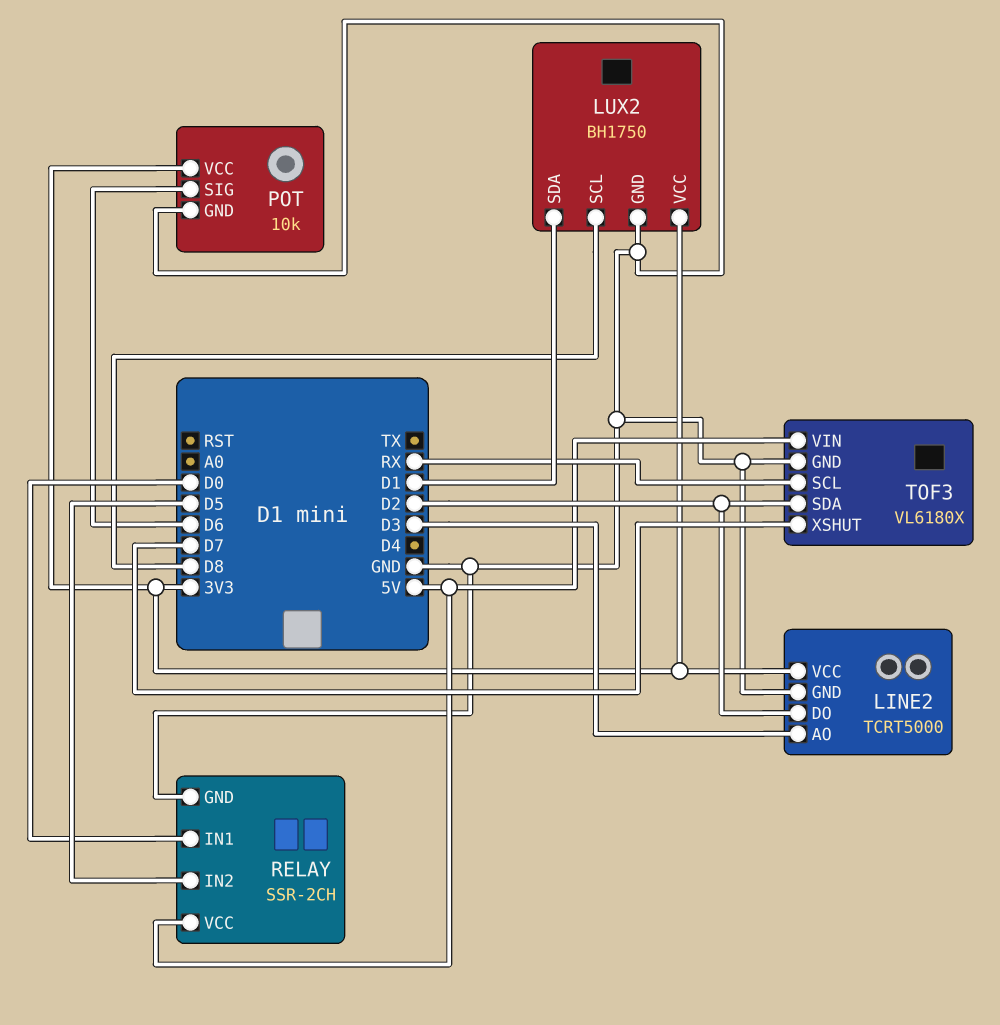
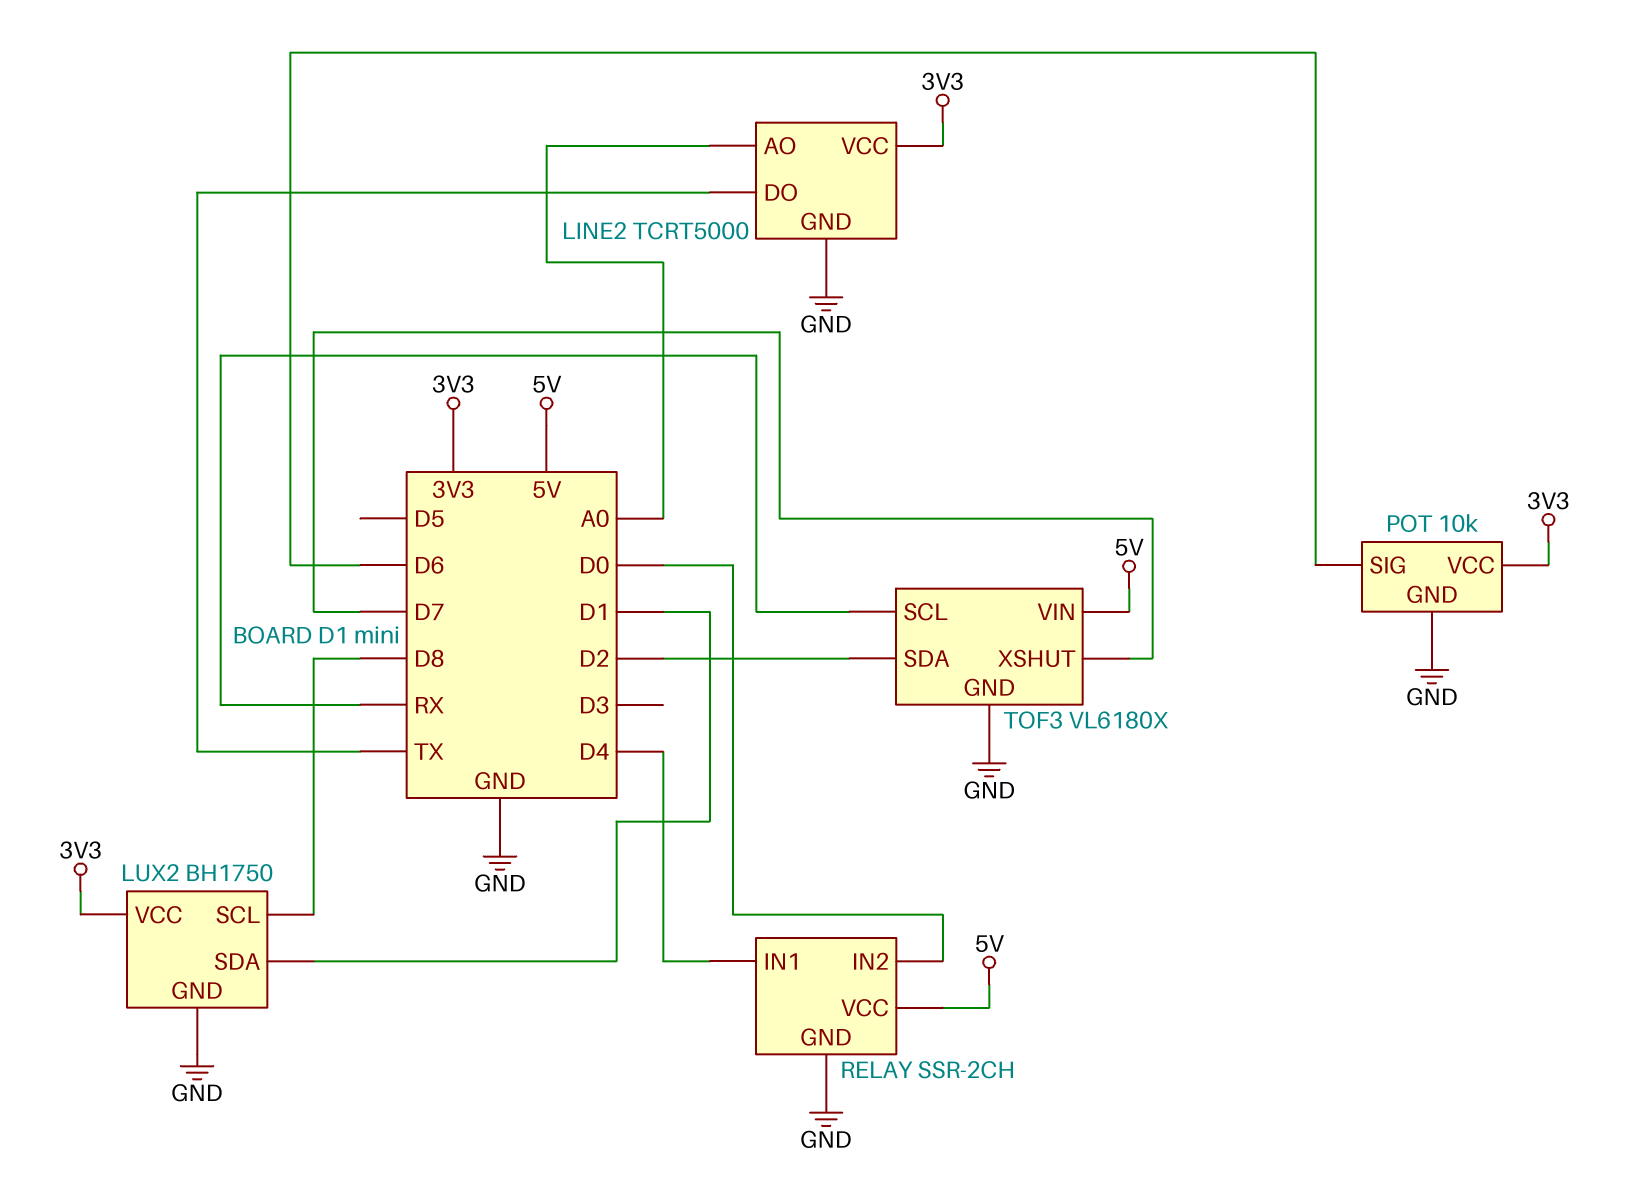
LINE2 pin AO: D3 -> A0
LINE2 pin DO: D2 -> TX
RELAY pin IN1: D0 -> D4
RELAY pin IN2: D5 -> D0

